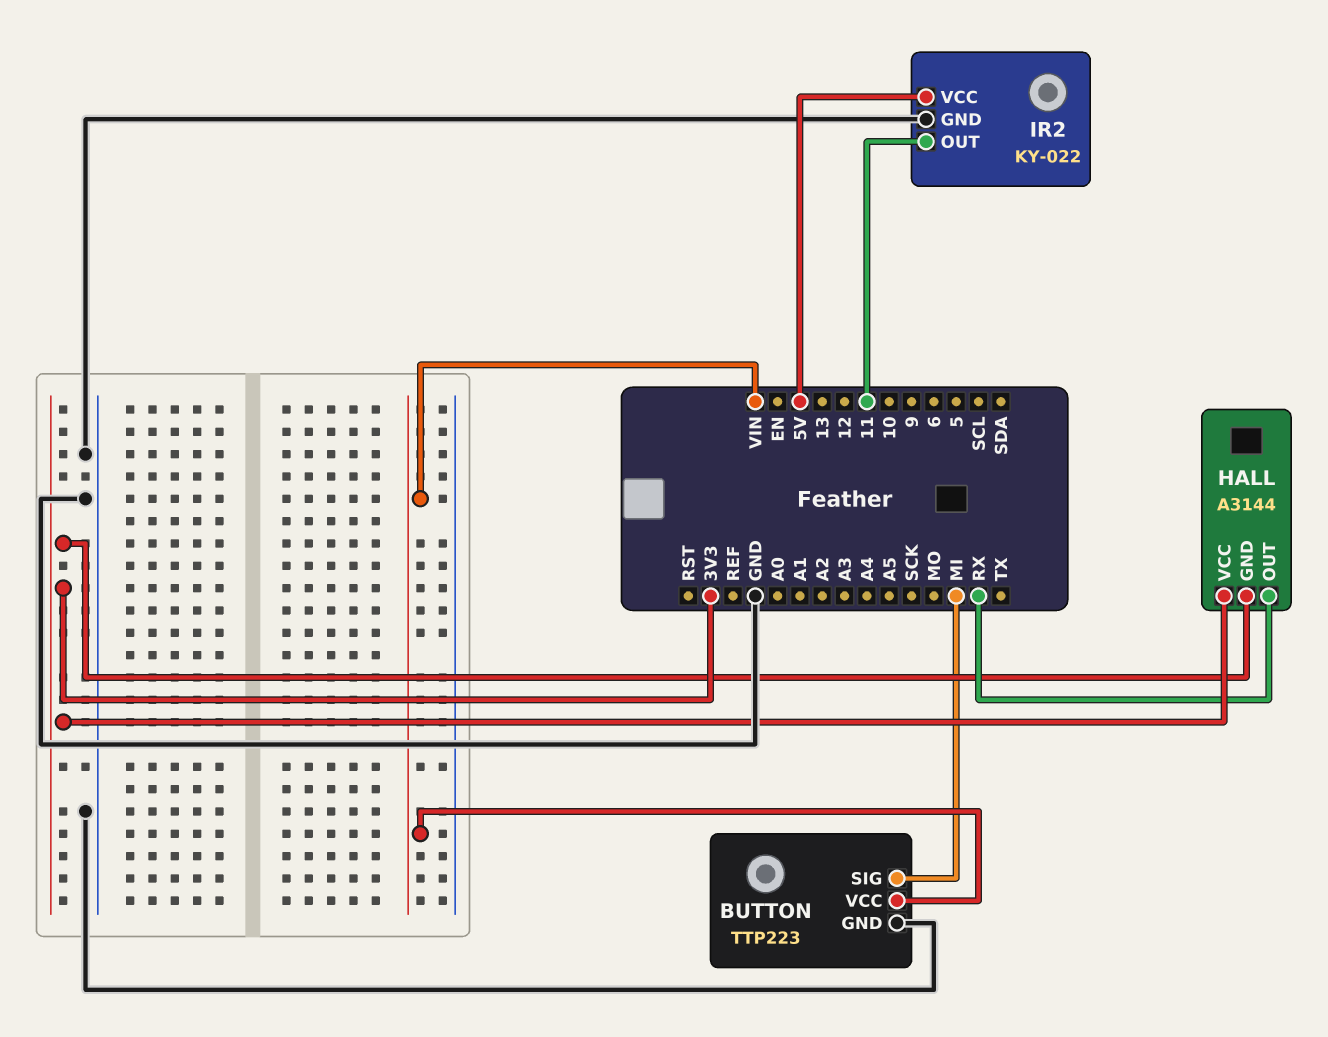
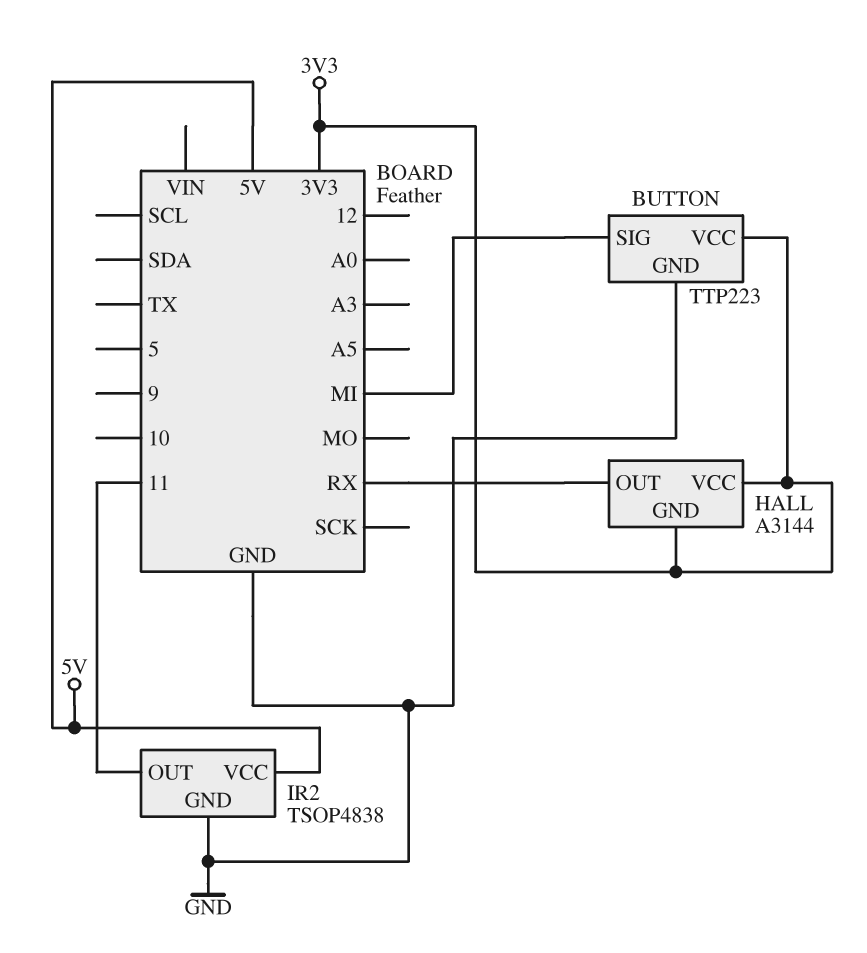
BUTTON pin VCC: VIN -> 3V3
IR2: KY-022 -> TSOP4838

